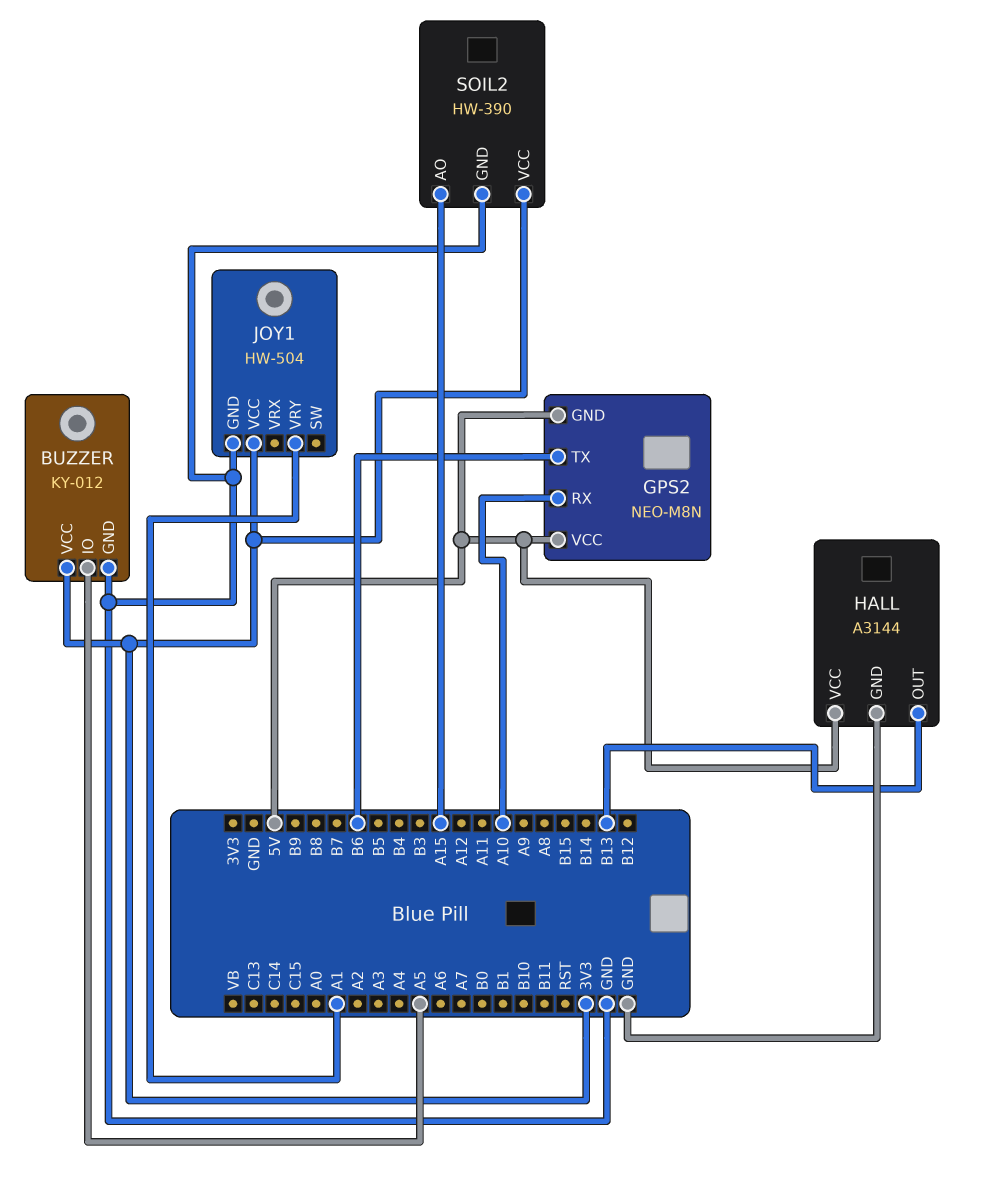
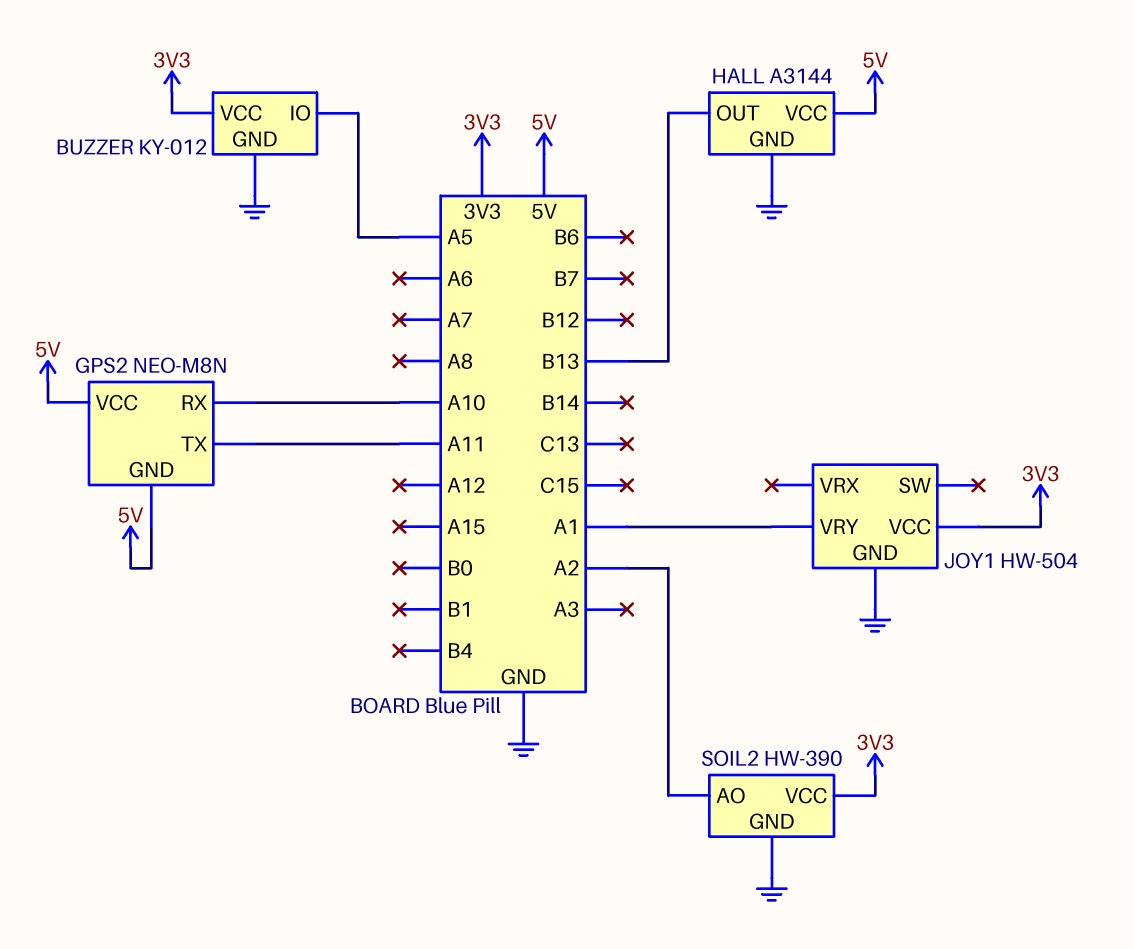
GPS2 pin TX: B6 -> A11
SOIL2 pin AO: A15 -> A2

